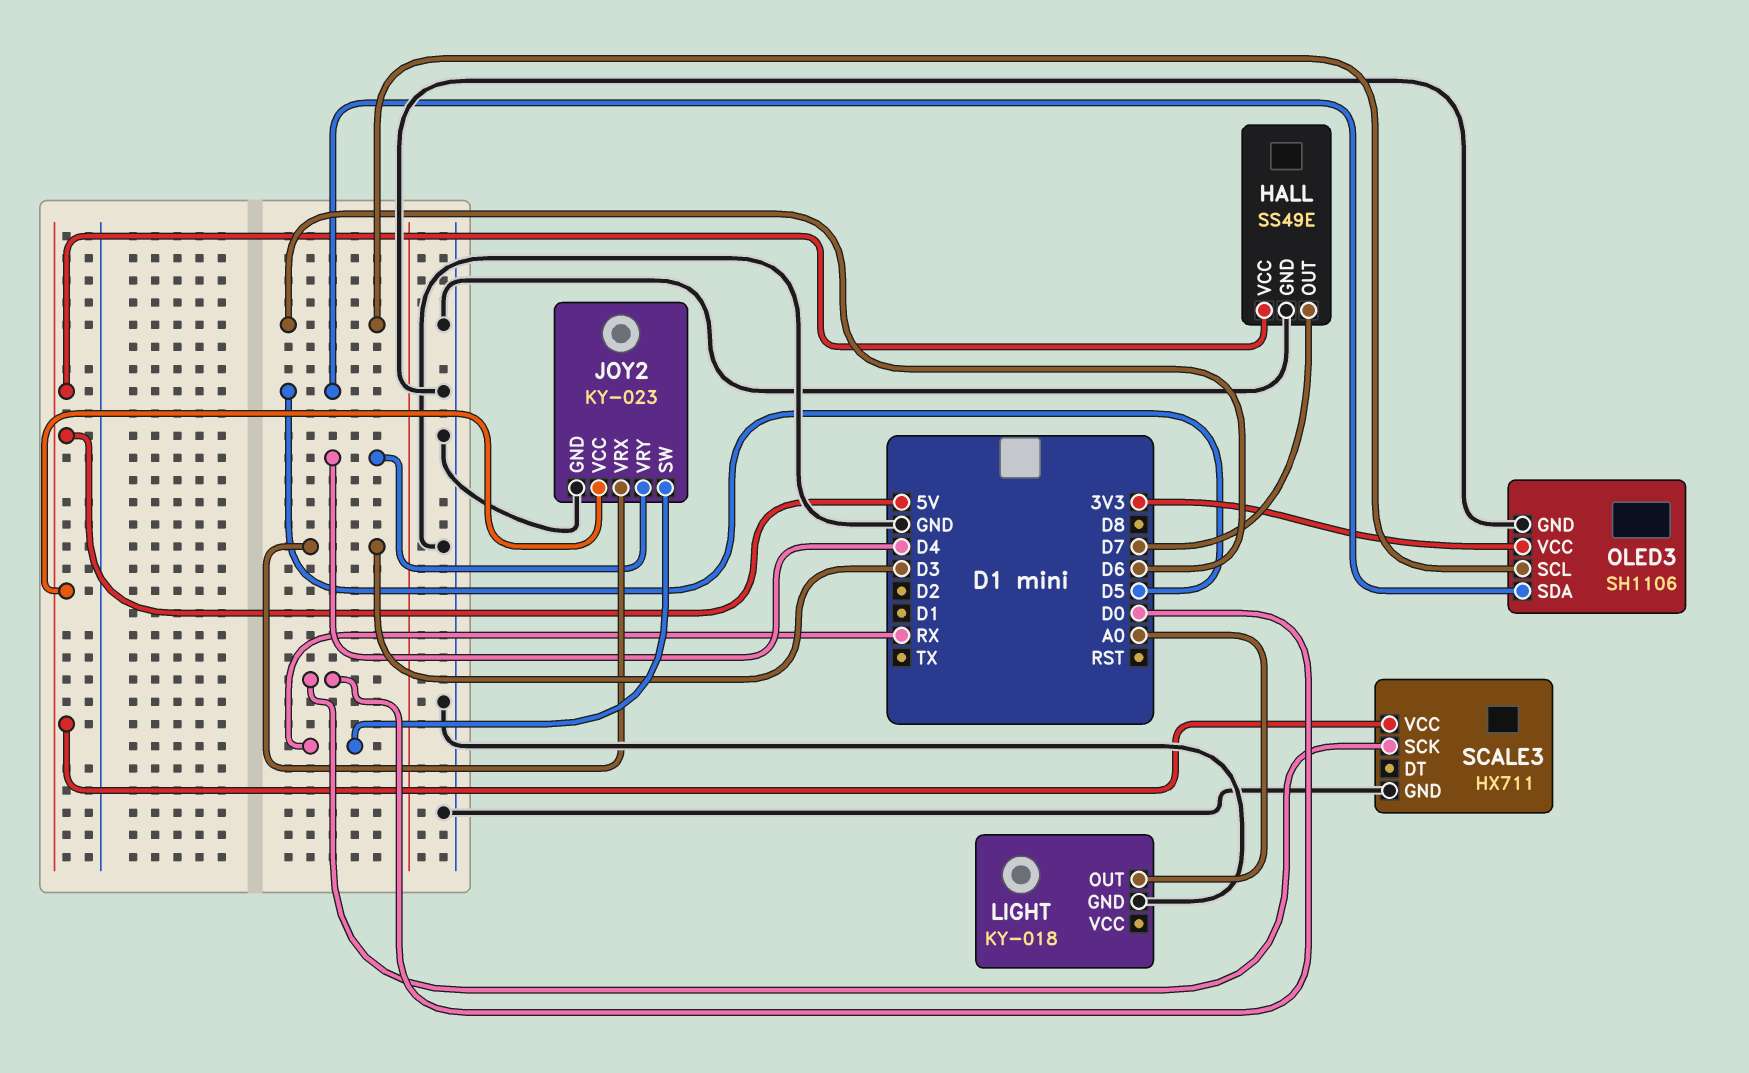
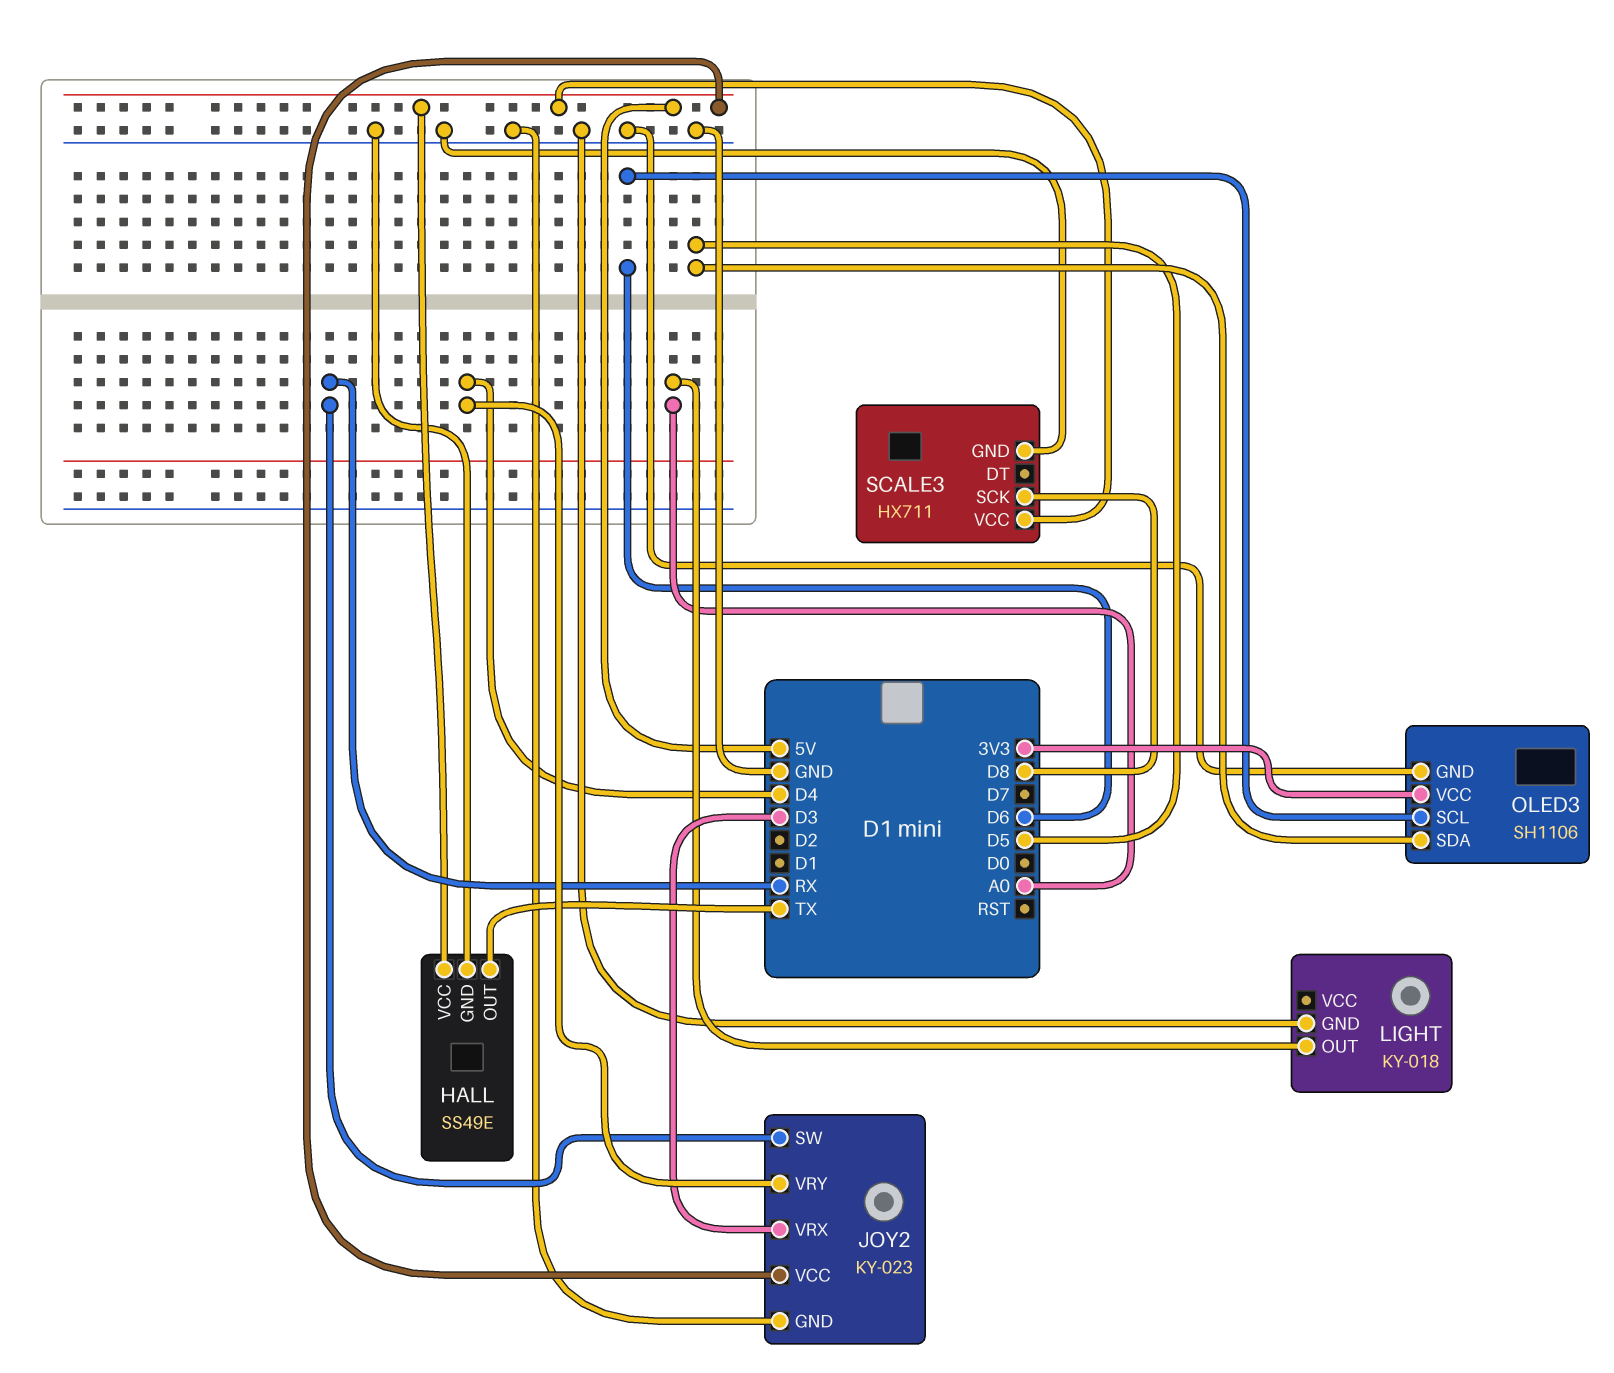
HALL pin OUT: D7 -> TX
SCALE3 pin SCK: D0 -> D8

